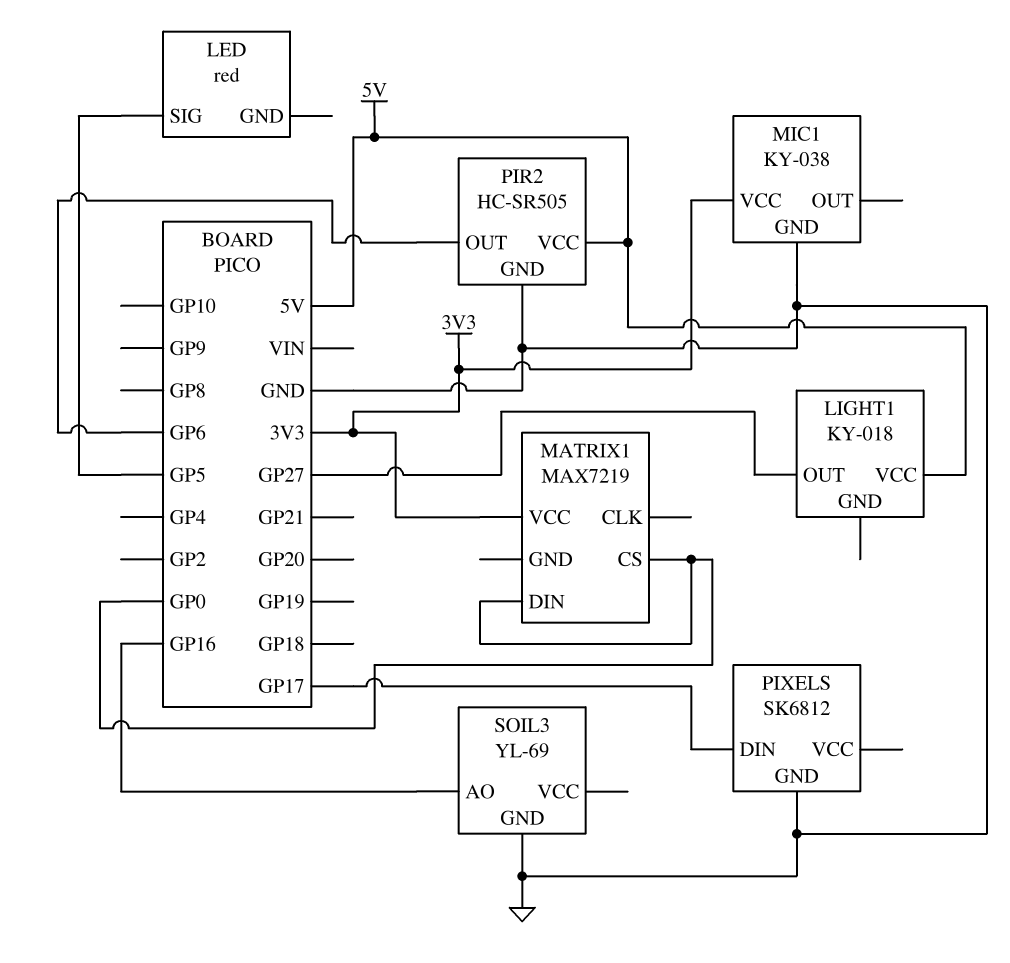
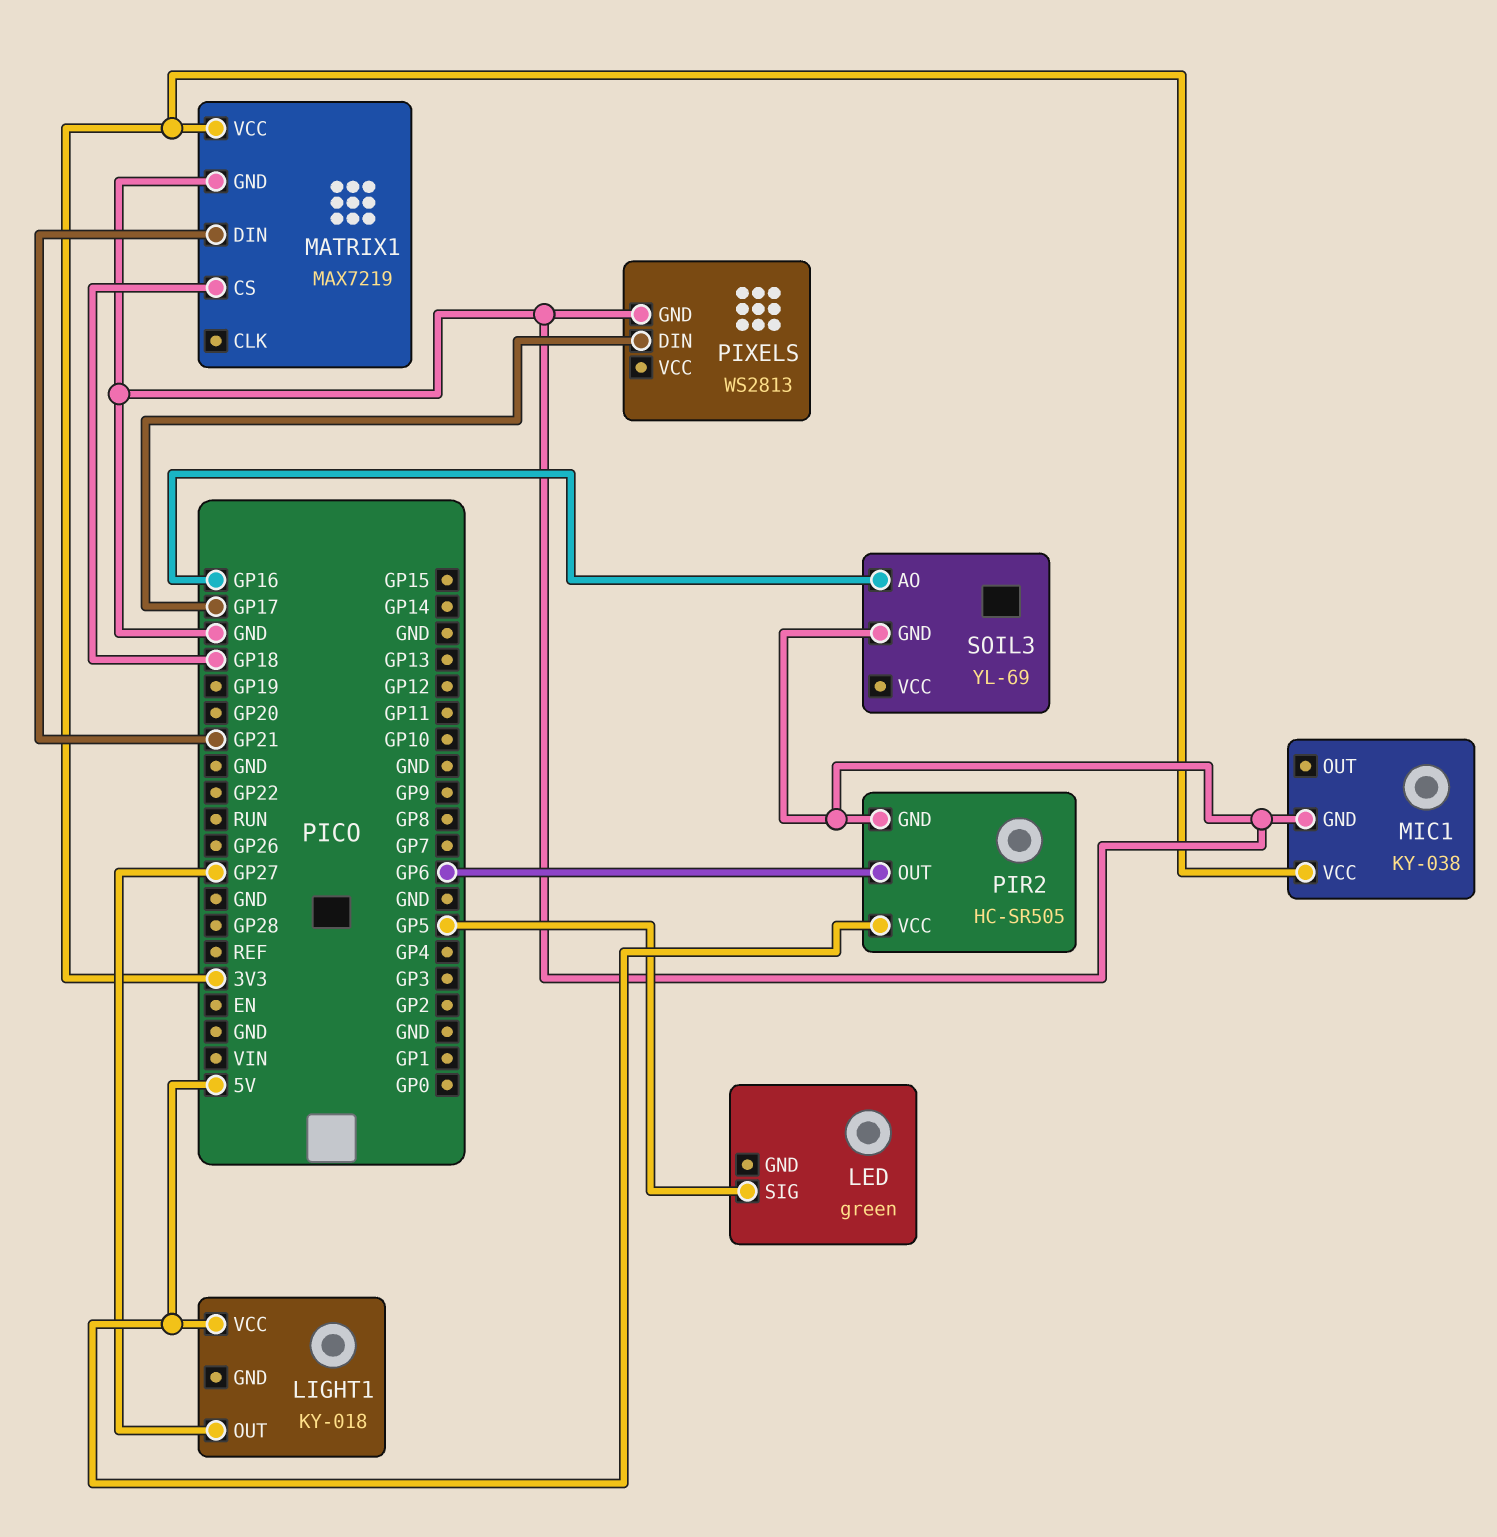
LED: red -> green
MATRIX1 pin CS: GP0 -> GP18
MATRIX1 pin DIN: GP0 -> GP21
MATRIX1 pin GND: none -> GND
PIXELS: SK6812 -> WS2813

